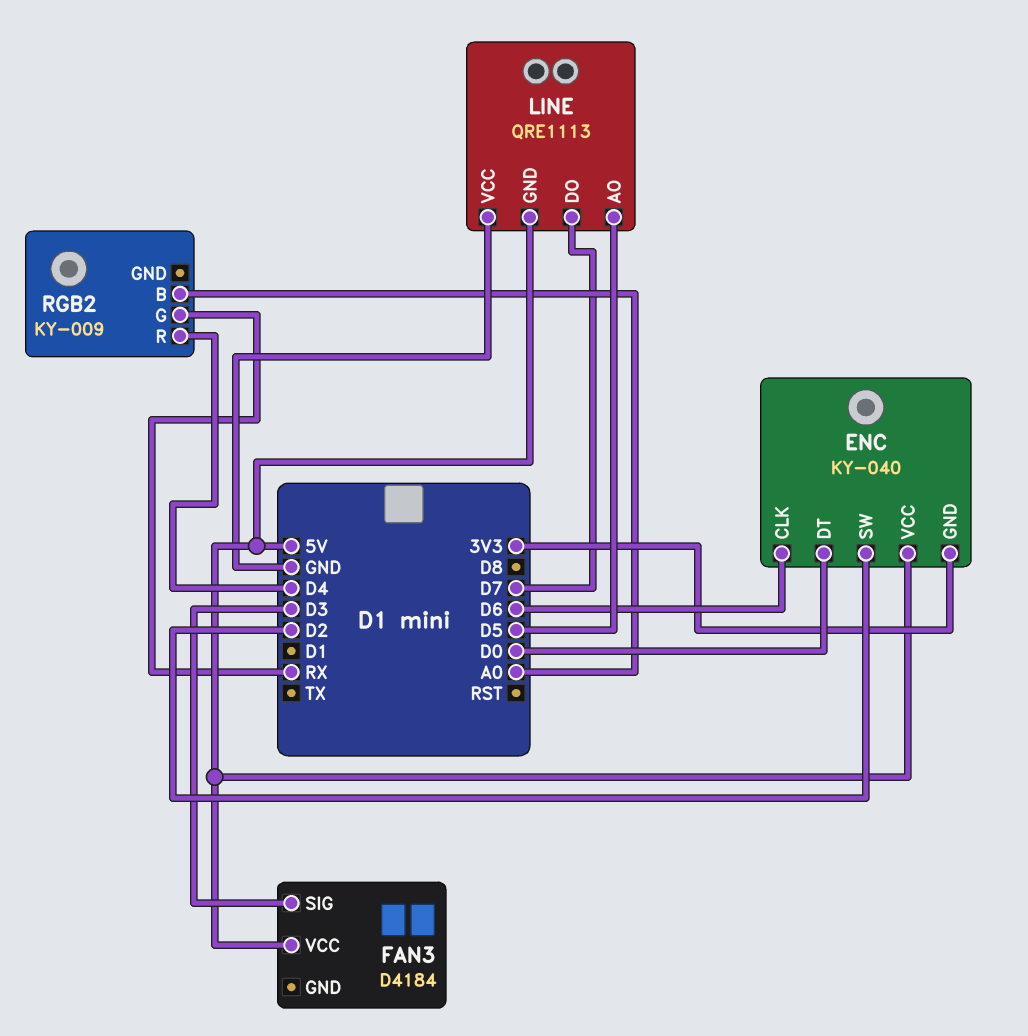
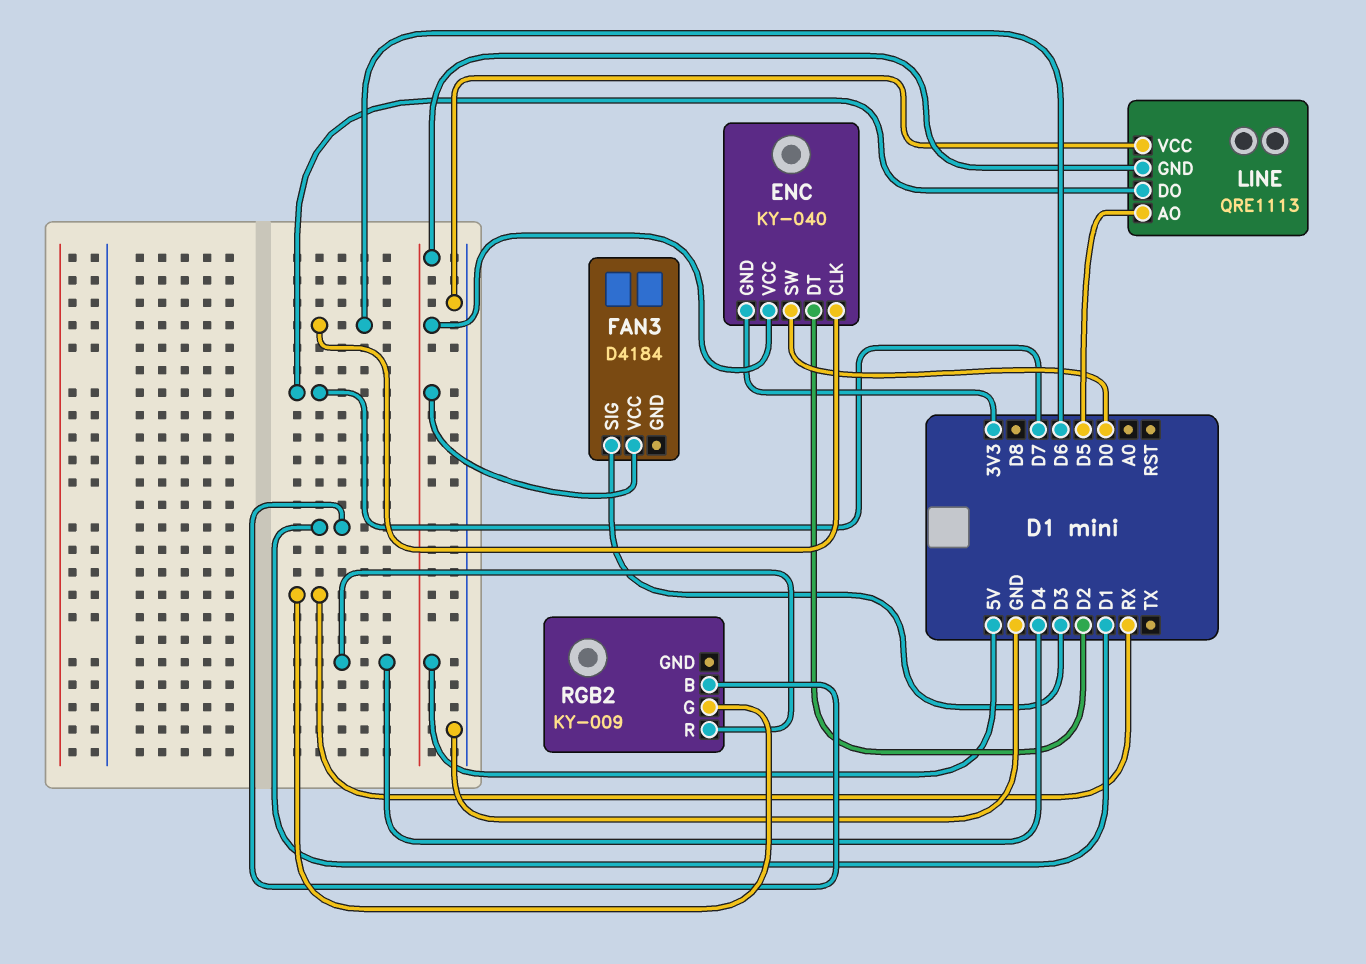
ENC pin DT: D0 -> D2
ENC pin SW: D2 -> D0
RGB2 pin B: A0 -> D1

